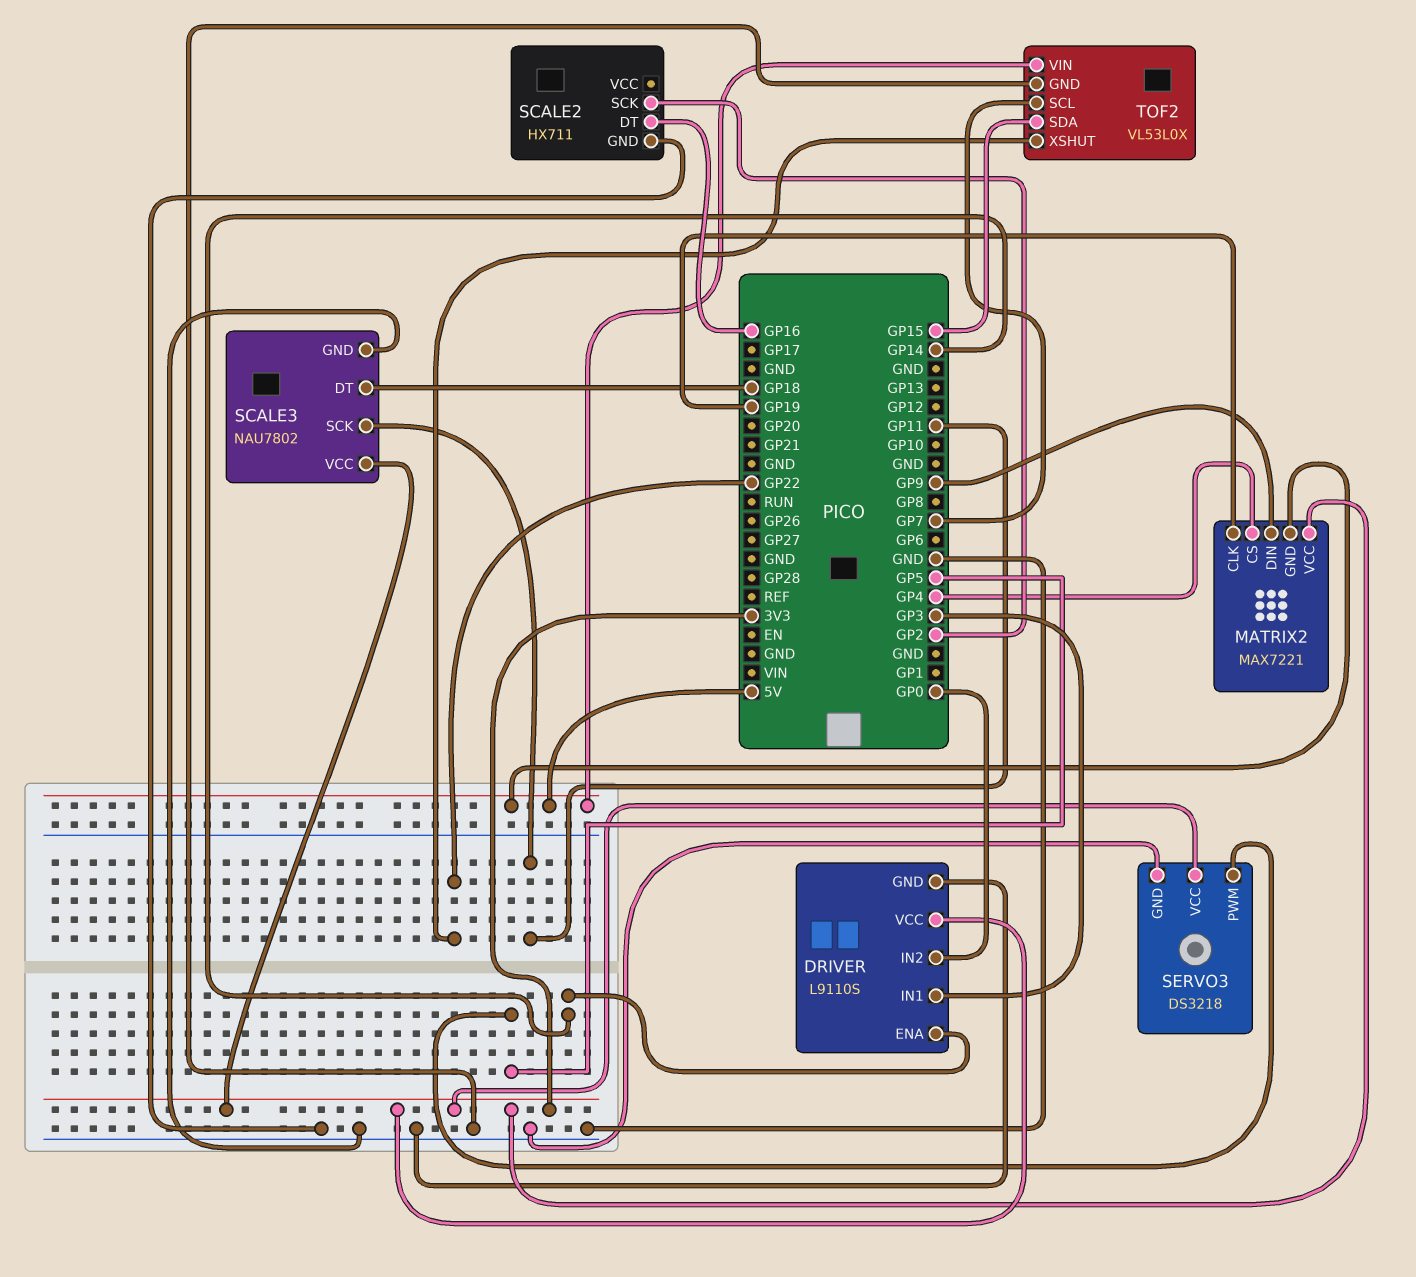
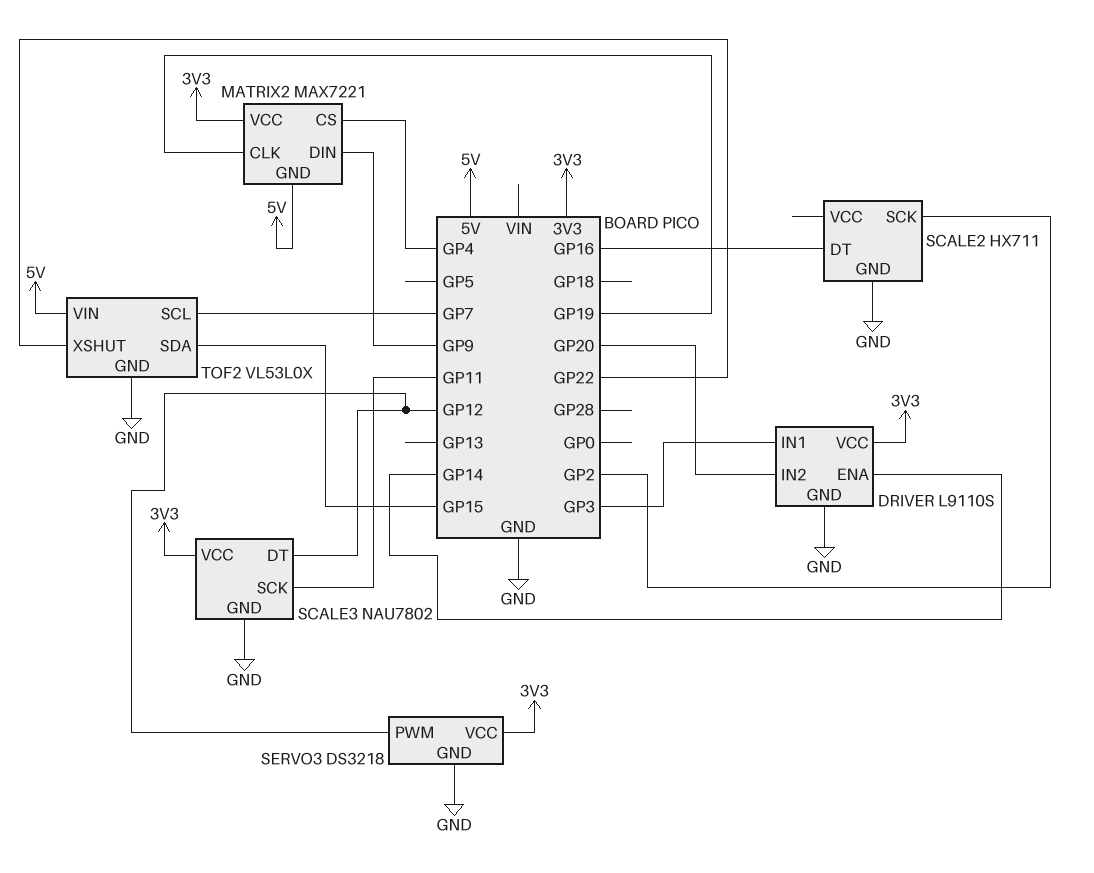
DRIVER pin IN2: GP0 -> GP20
SCALE3 pin DT: GP18 -> GP12
SERVO3 pin PWM: GP5 -> GP12

